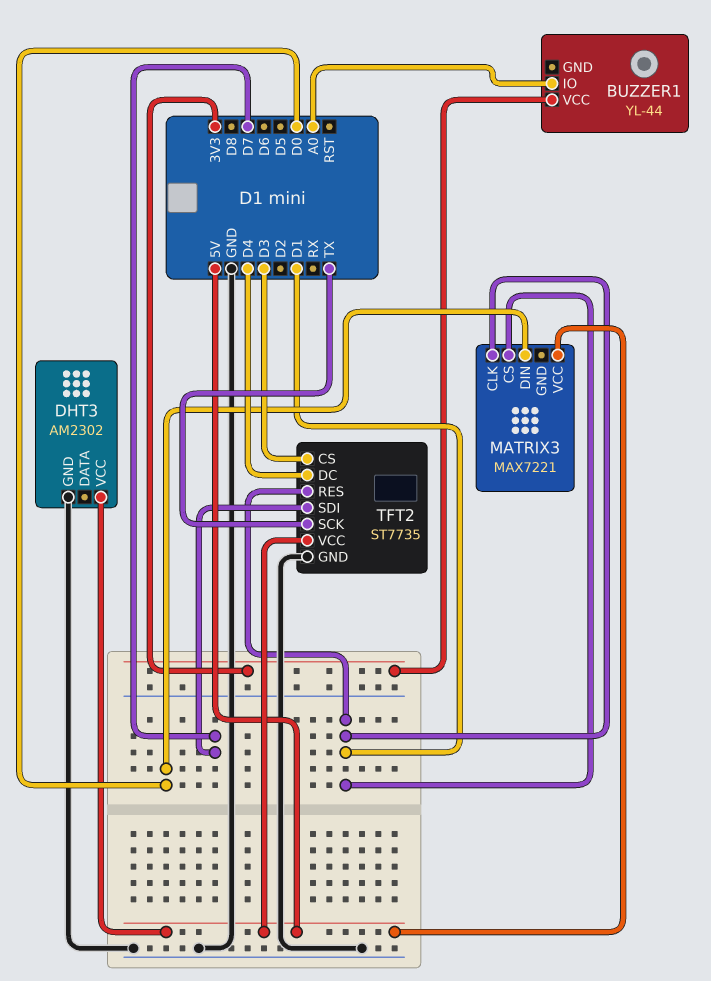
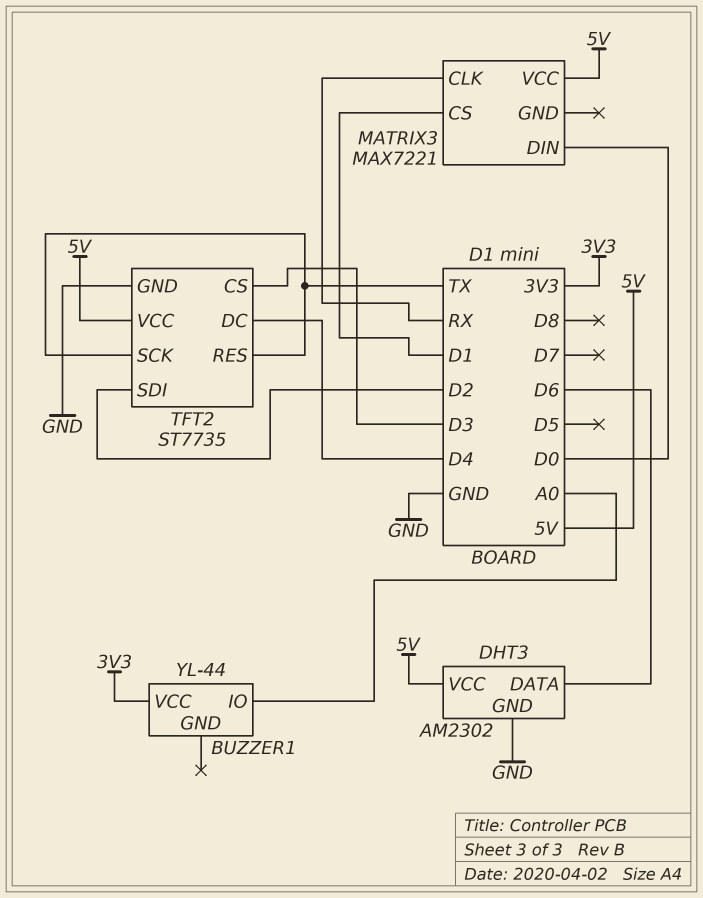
DHT3 pin DATA: none -> D6
MATRIX3 pin CLK: D1 -> RX
TFT2 pin RES: D1 -> TX
TFT2 pin SDI: D7 -> D2

